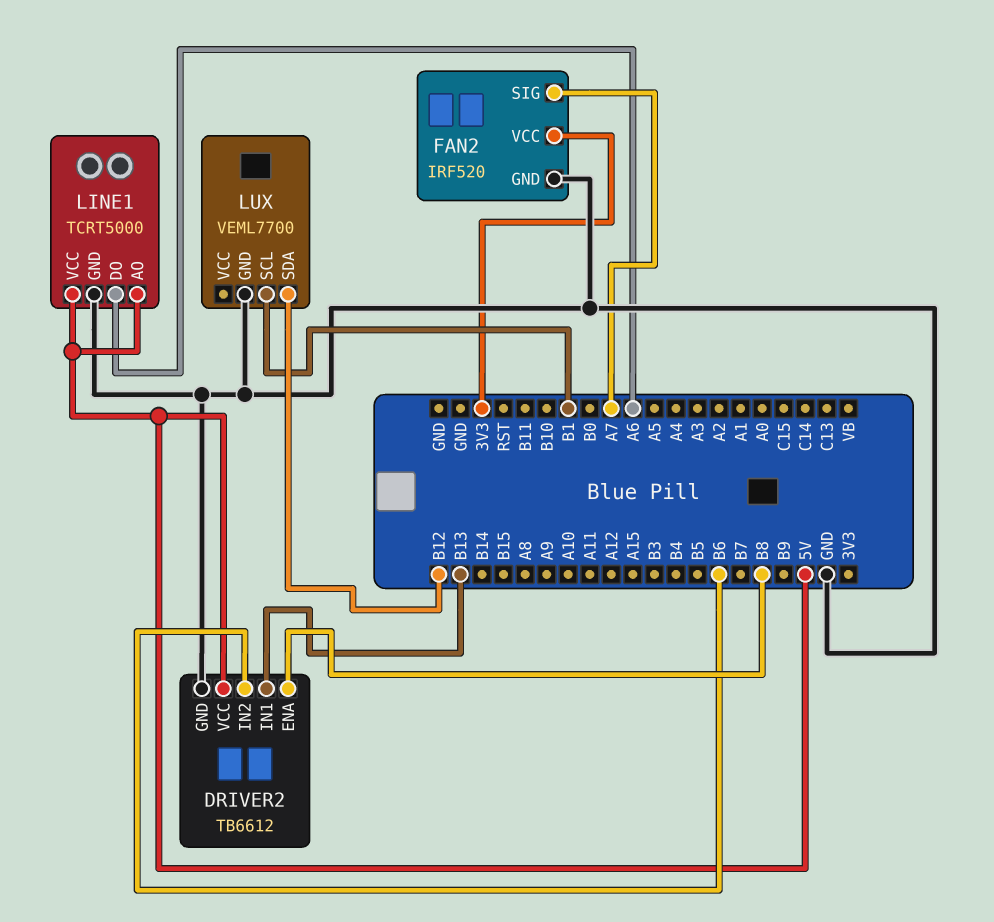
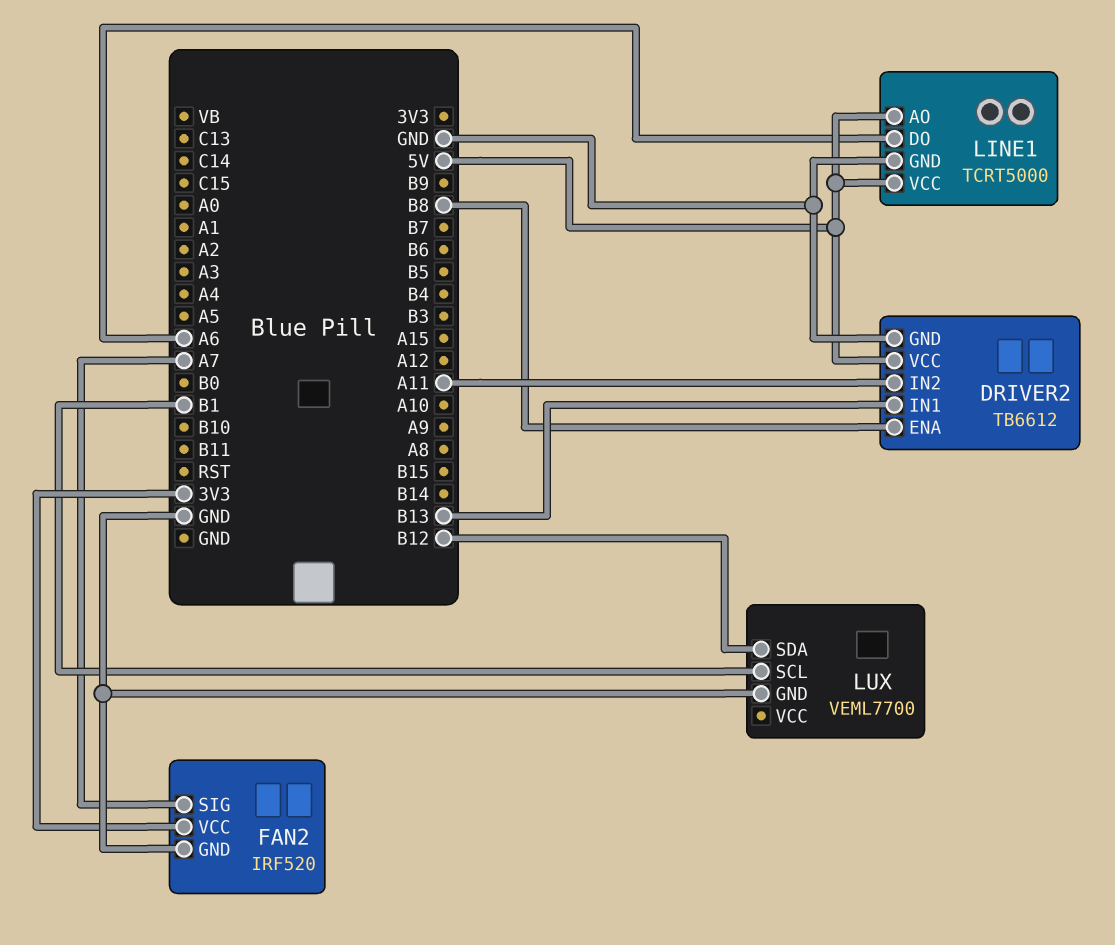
DRIVER2 pin IN2: B6 -> A11

